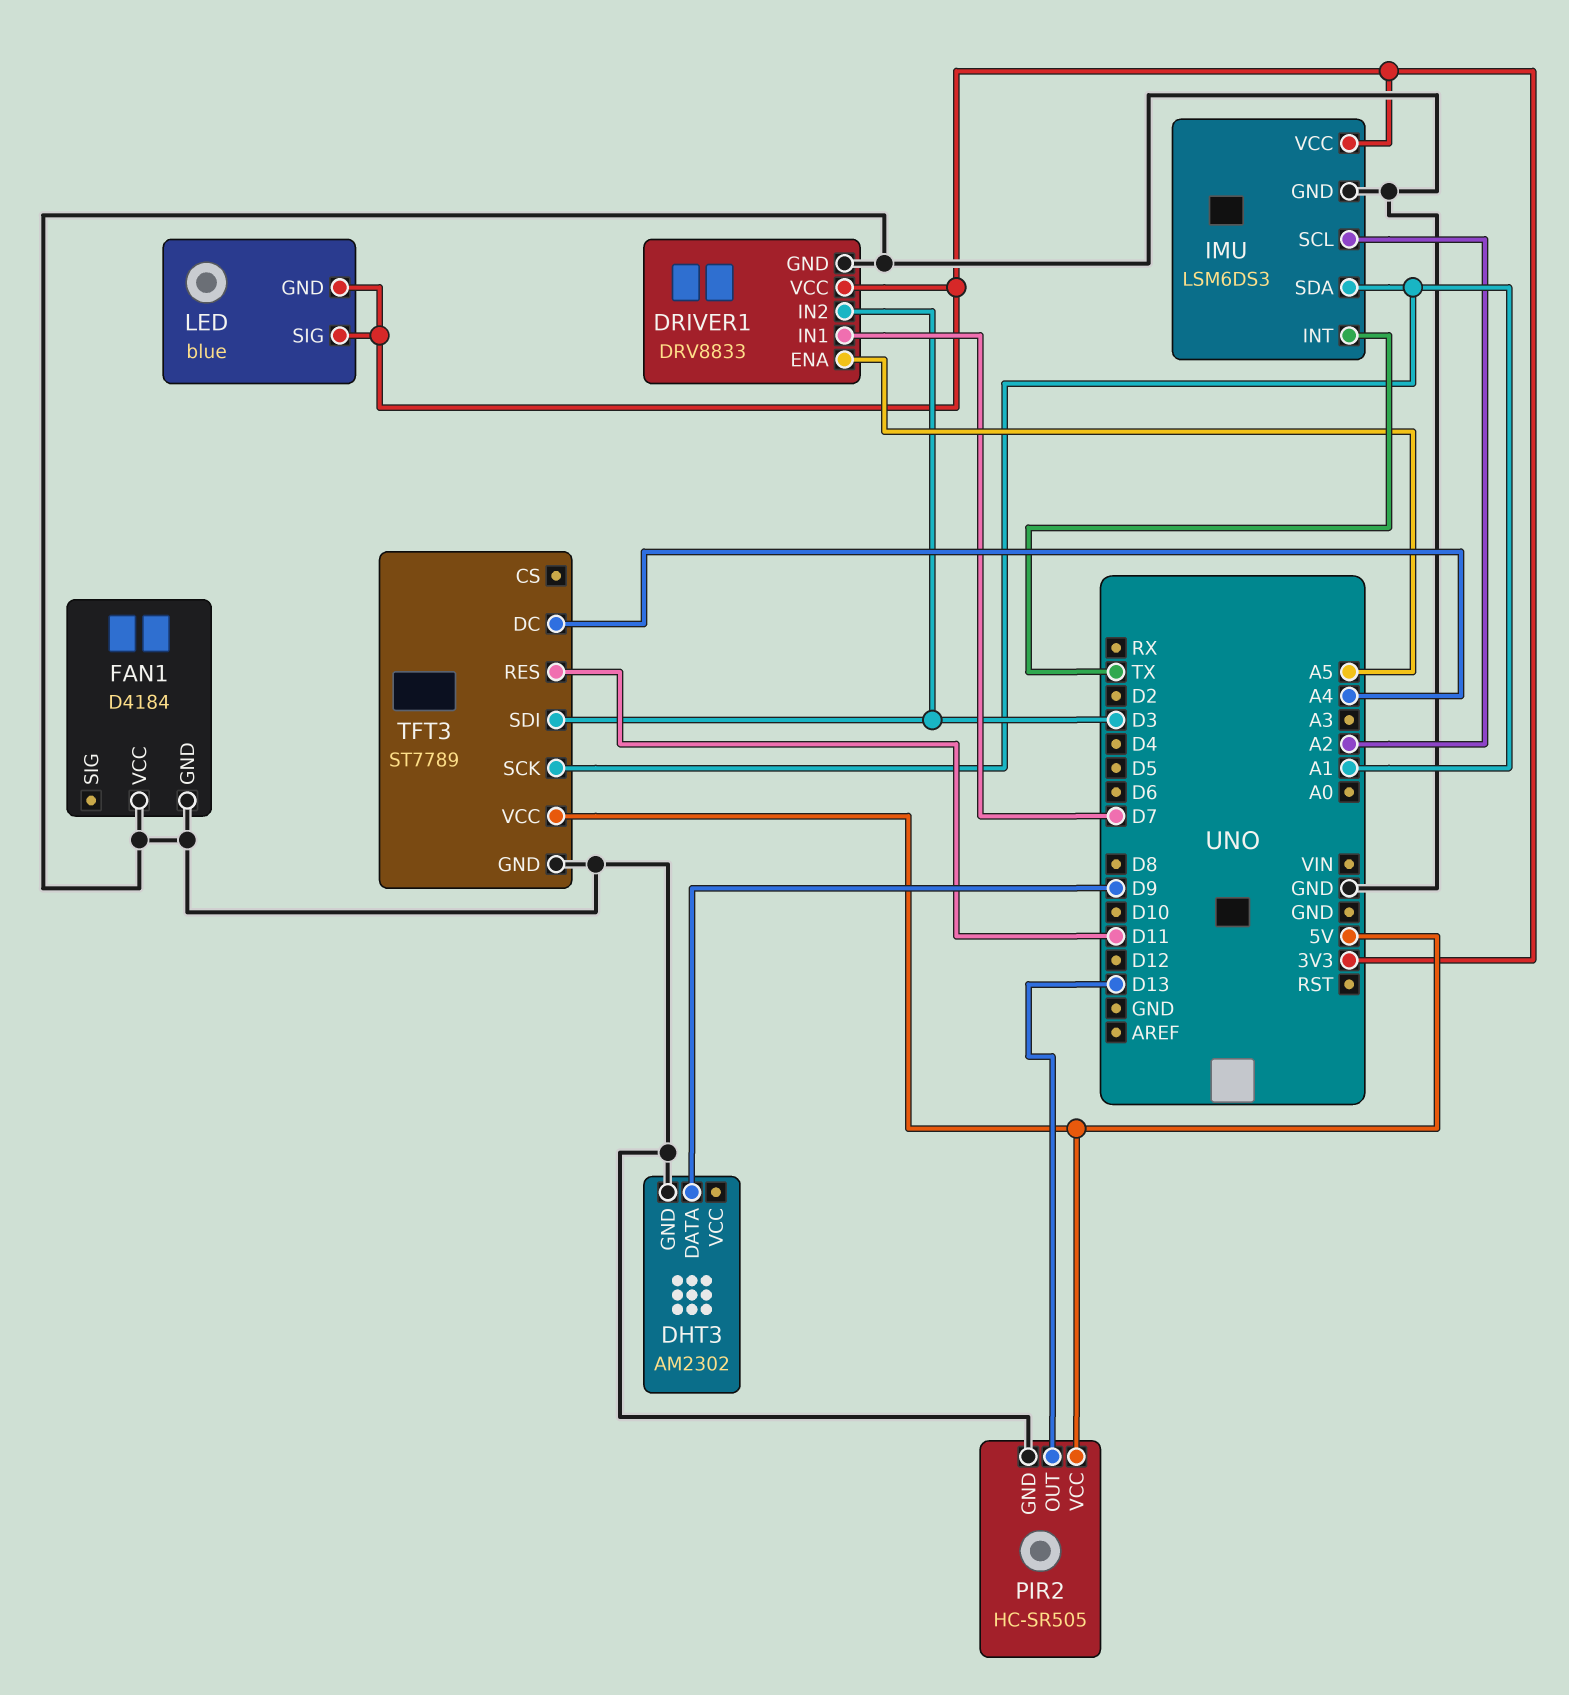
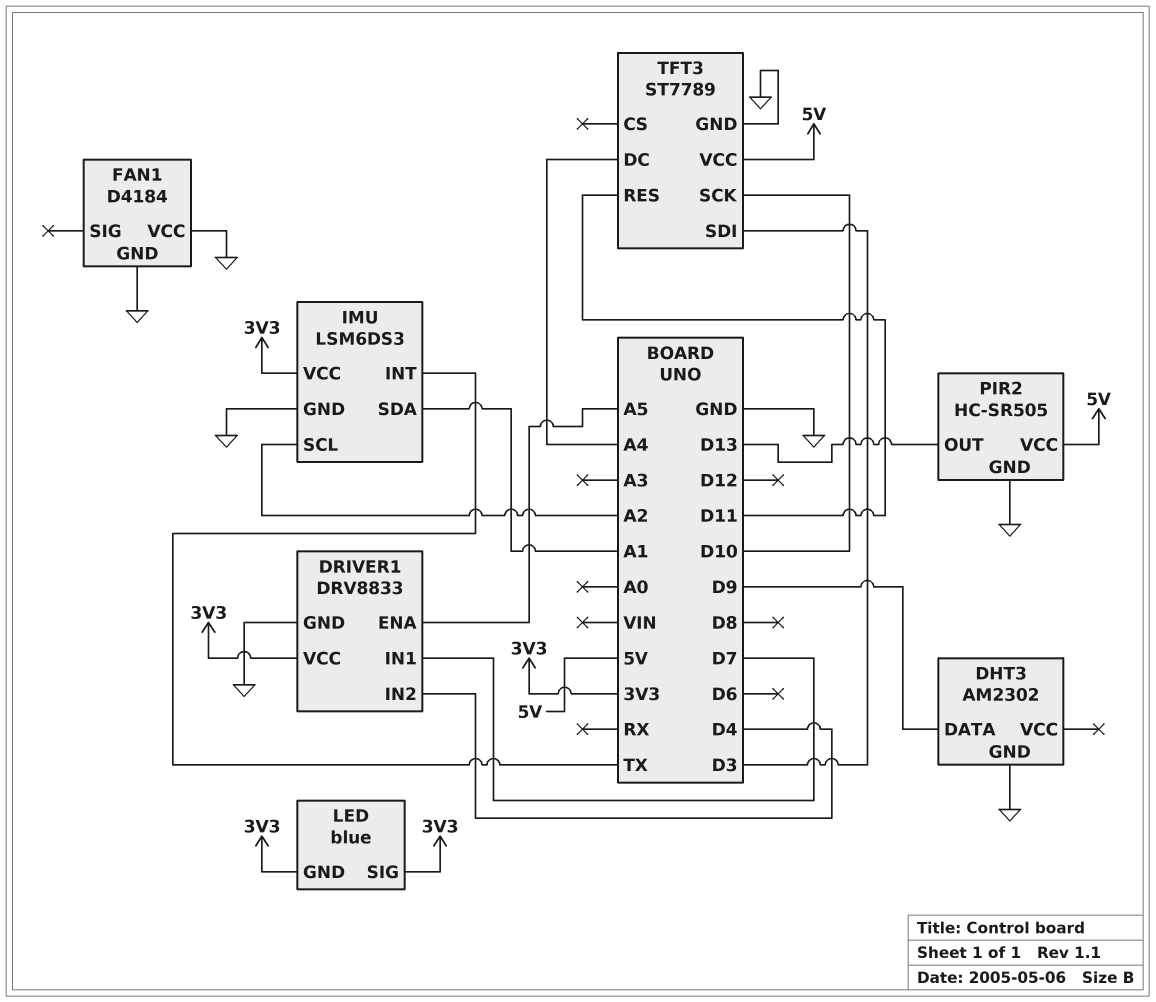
DRIVER1 pin IN2: D3 -> D4
TFT3 pin SCK: A1 -> D10

